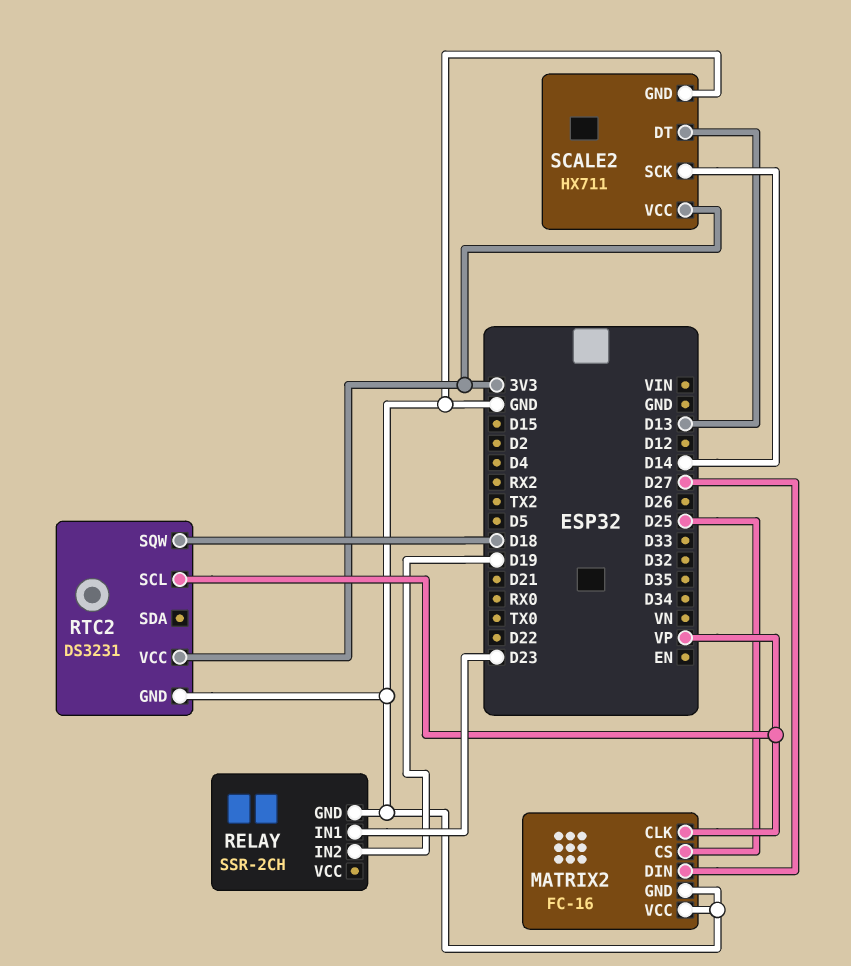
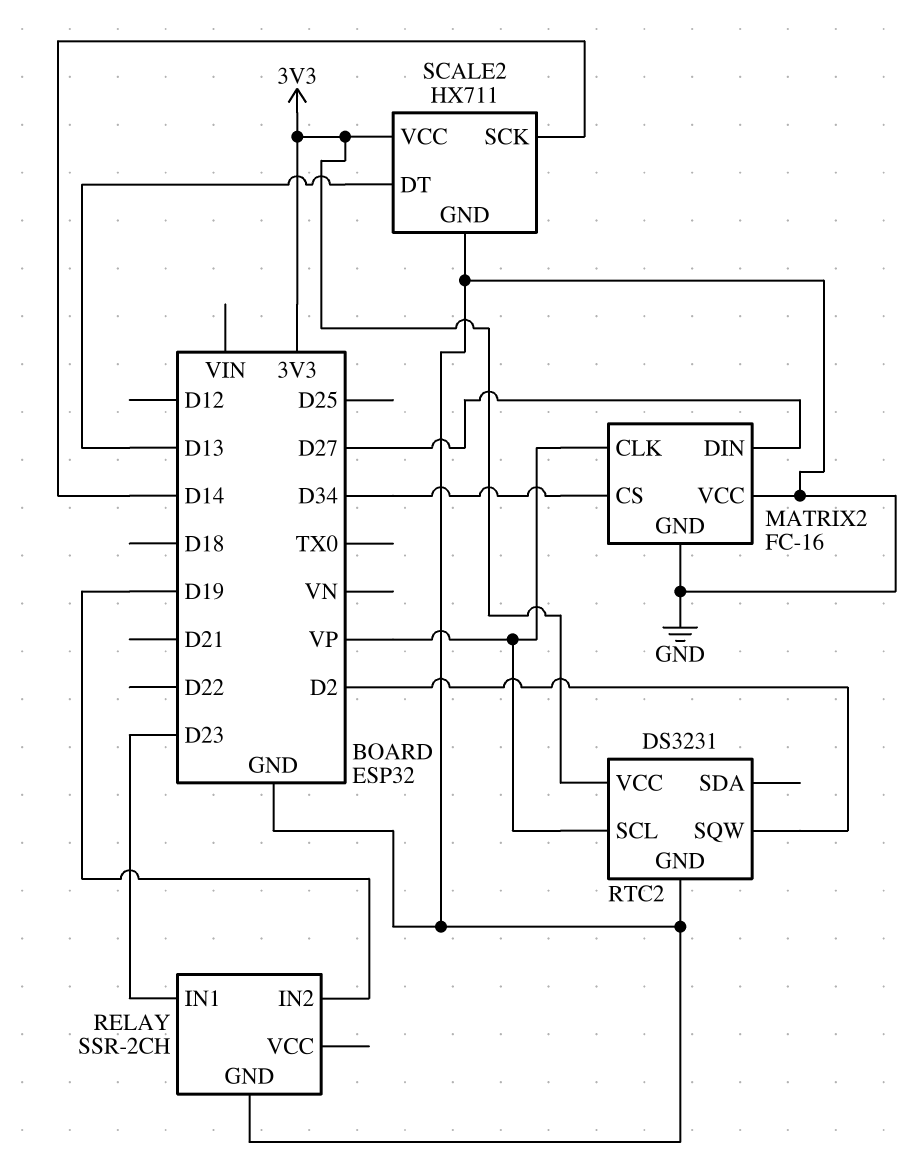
MATRIX2 pin CS: D25 -> D34
RTC2 pin SQW: D18 -> D2

